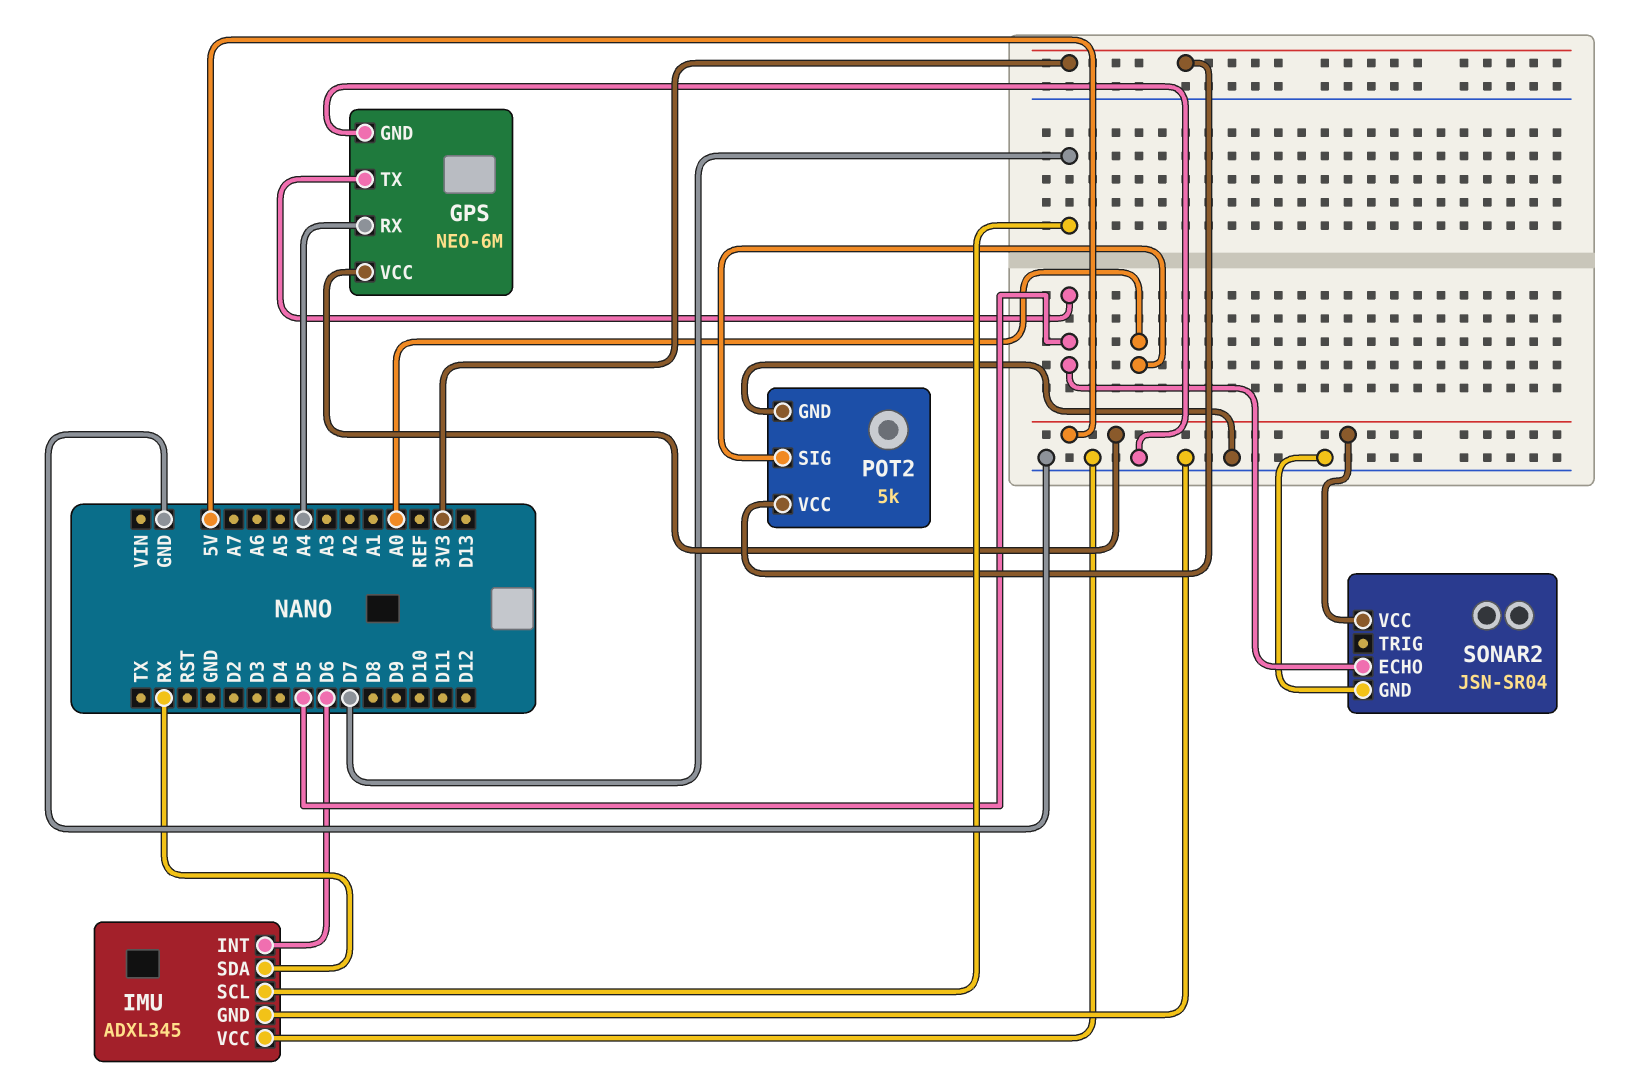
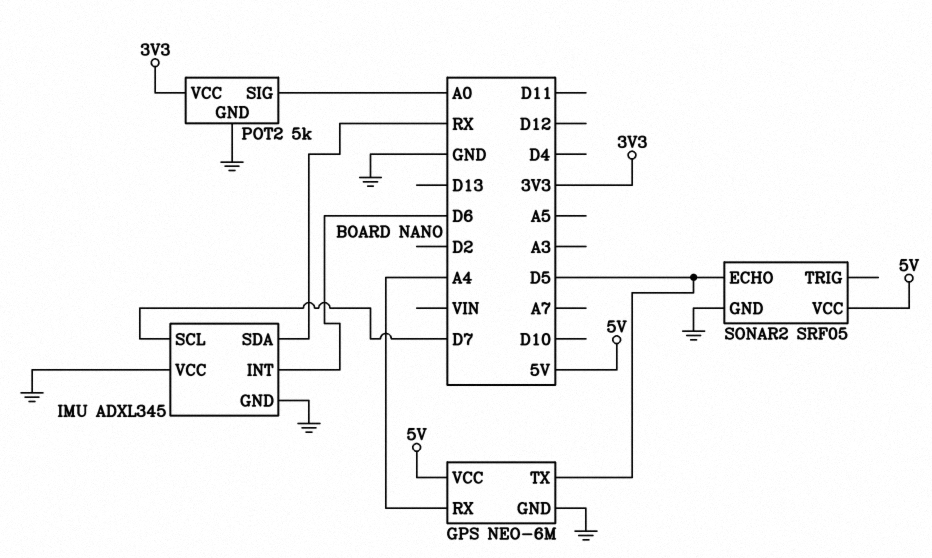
SONAR2: JSN-SR04 -> SRF05

